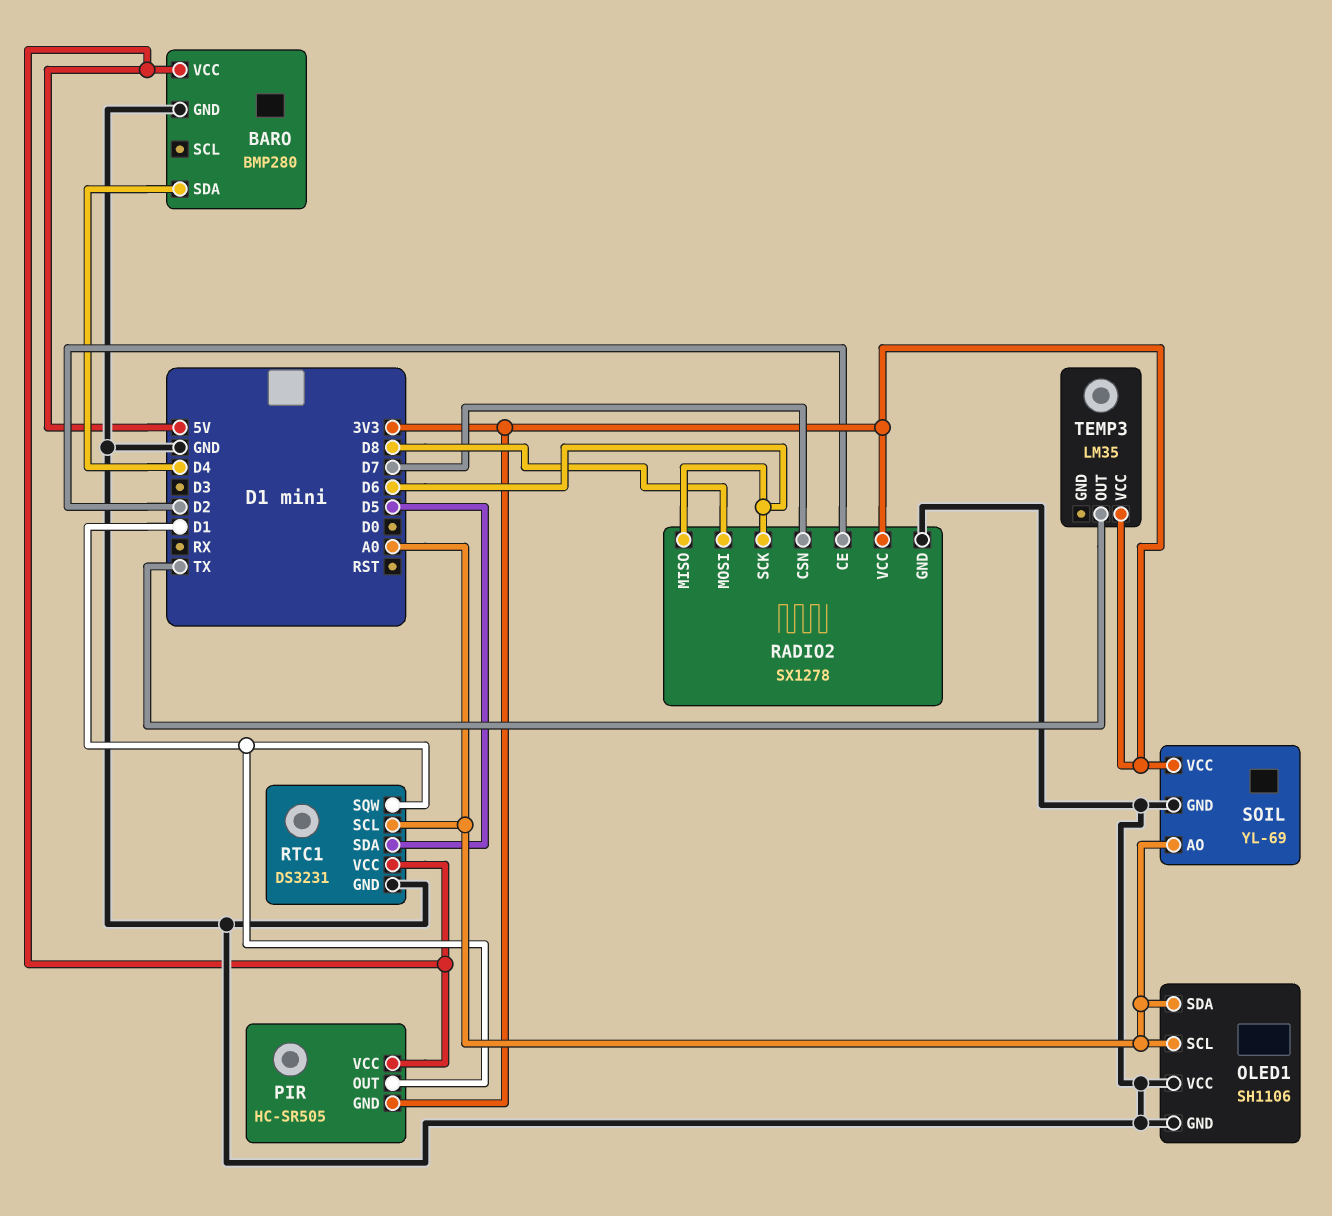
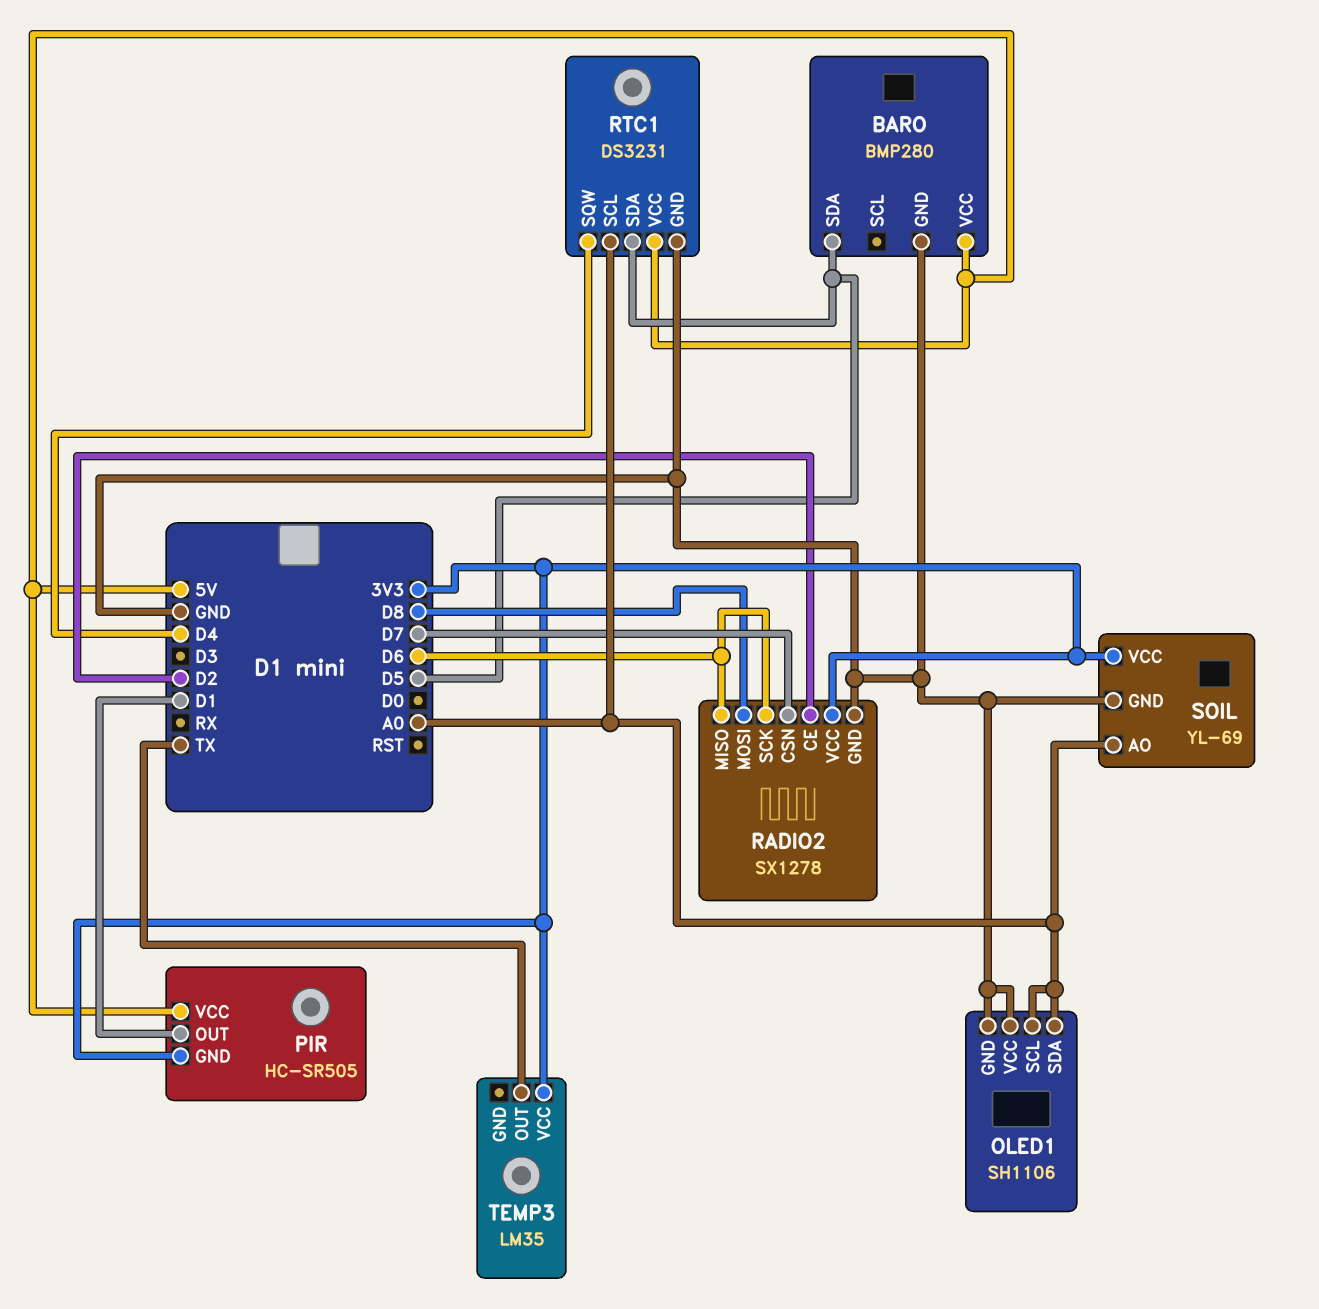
BARO pin SDA: D4 -> D5
RTC1 pin SQW: D1 -> D4

